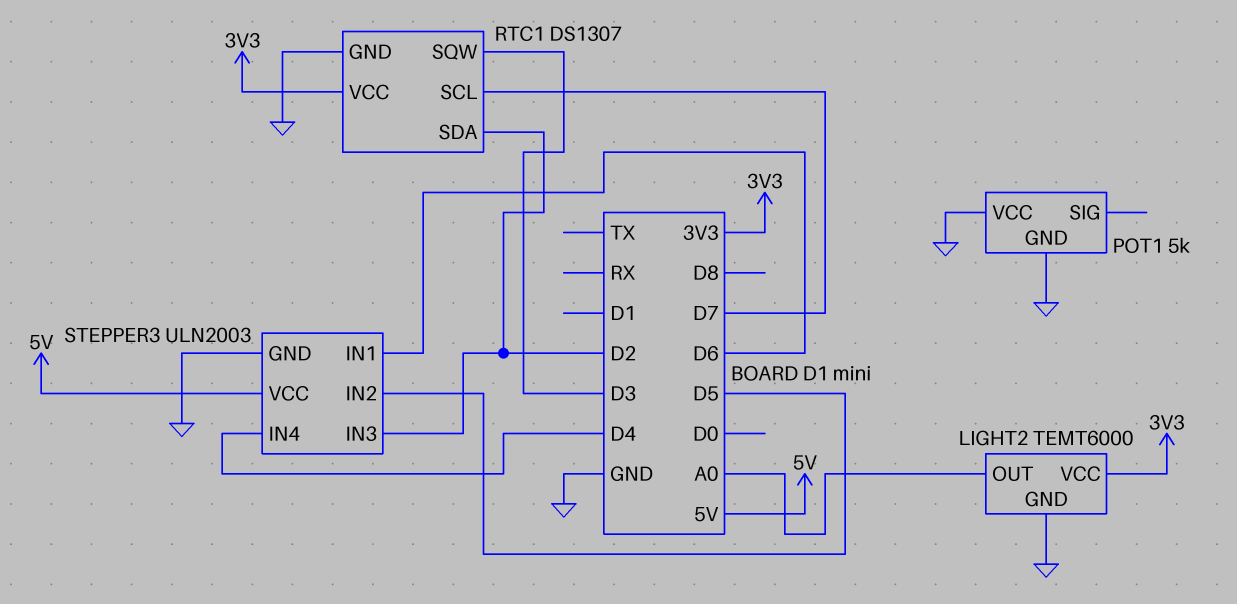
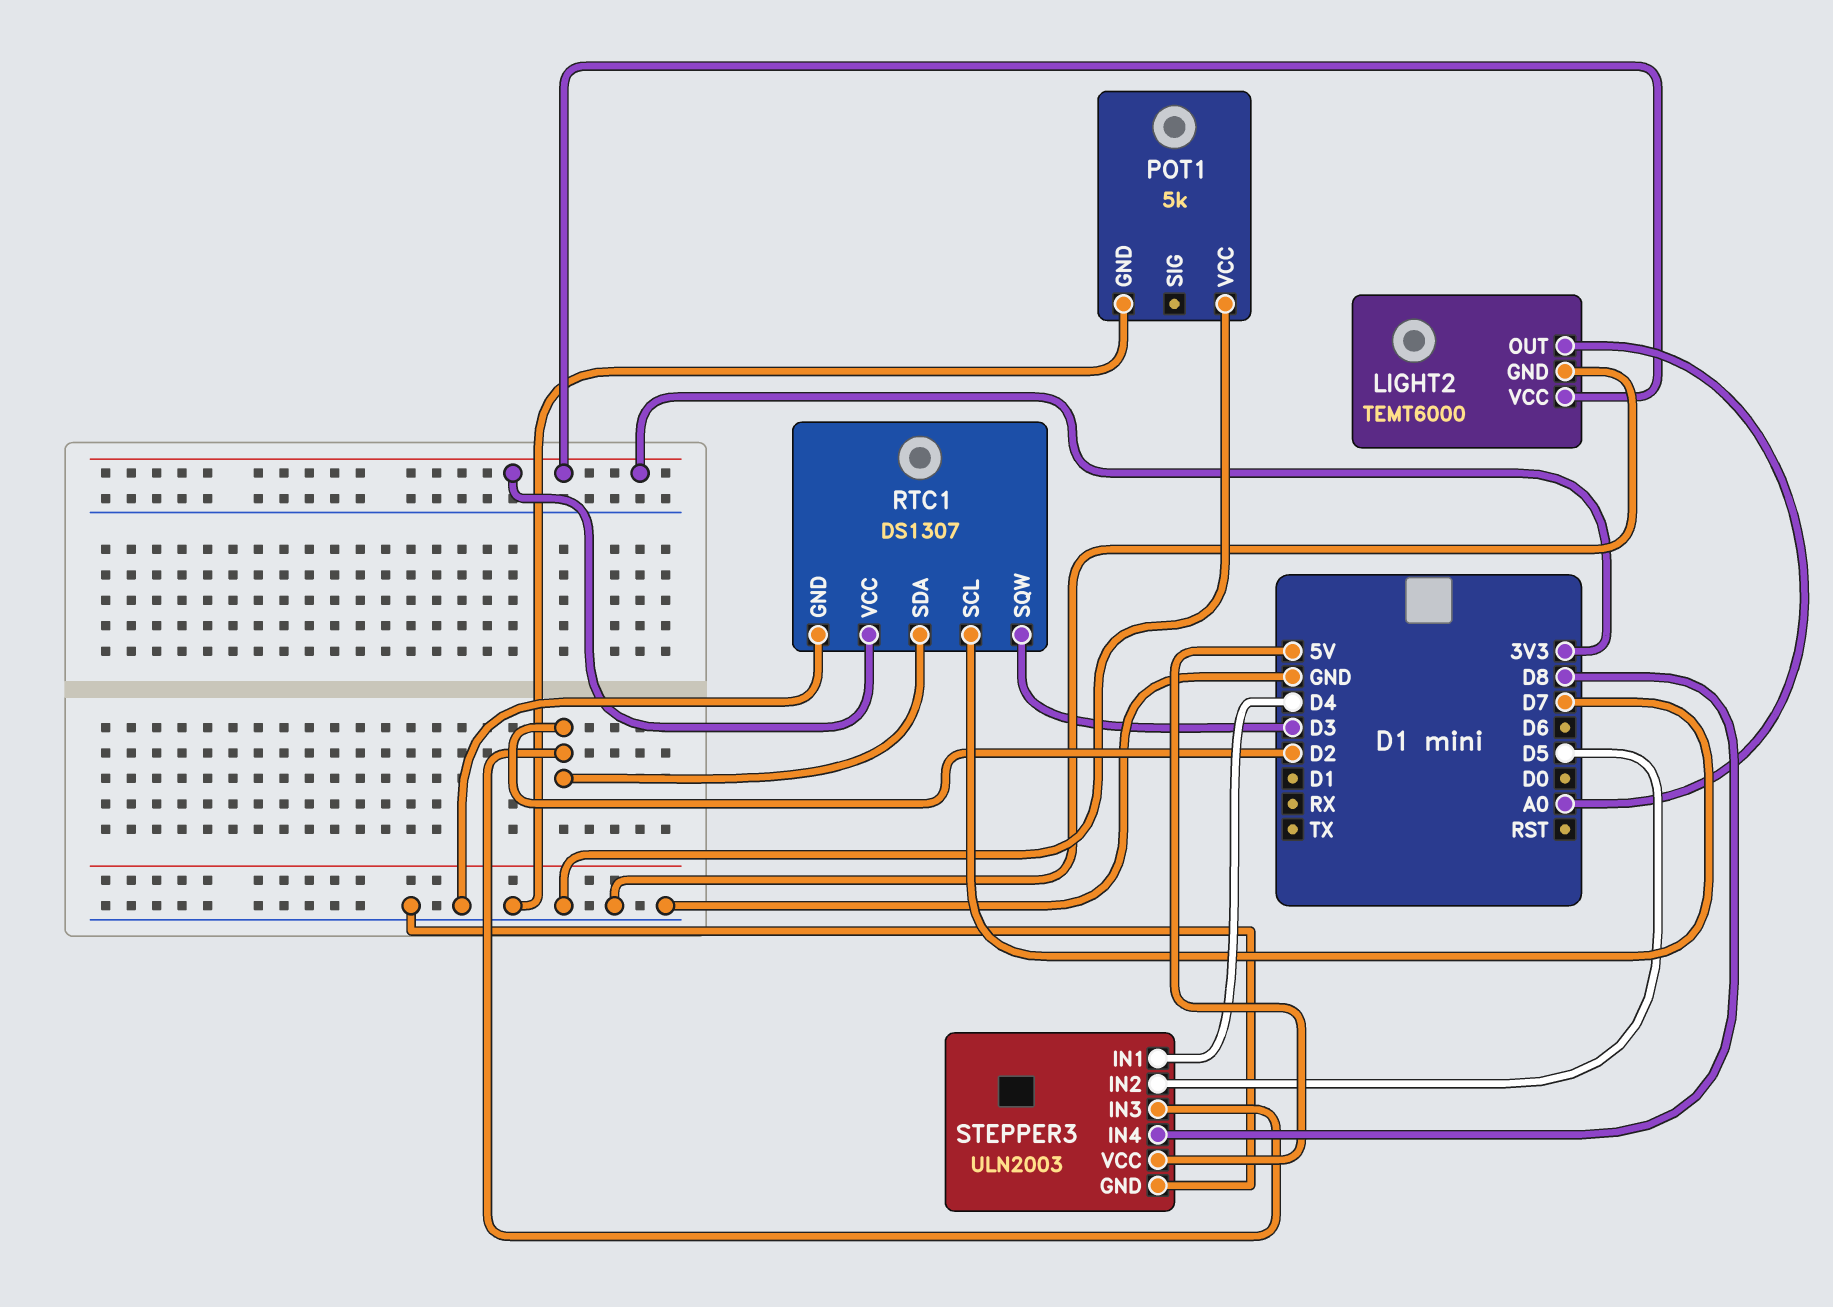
STEPPER3 pin IN1: D6 -> D4
STEPPER3 pin IN4: D4 -> D8

